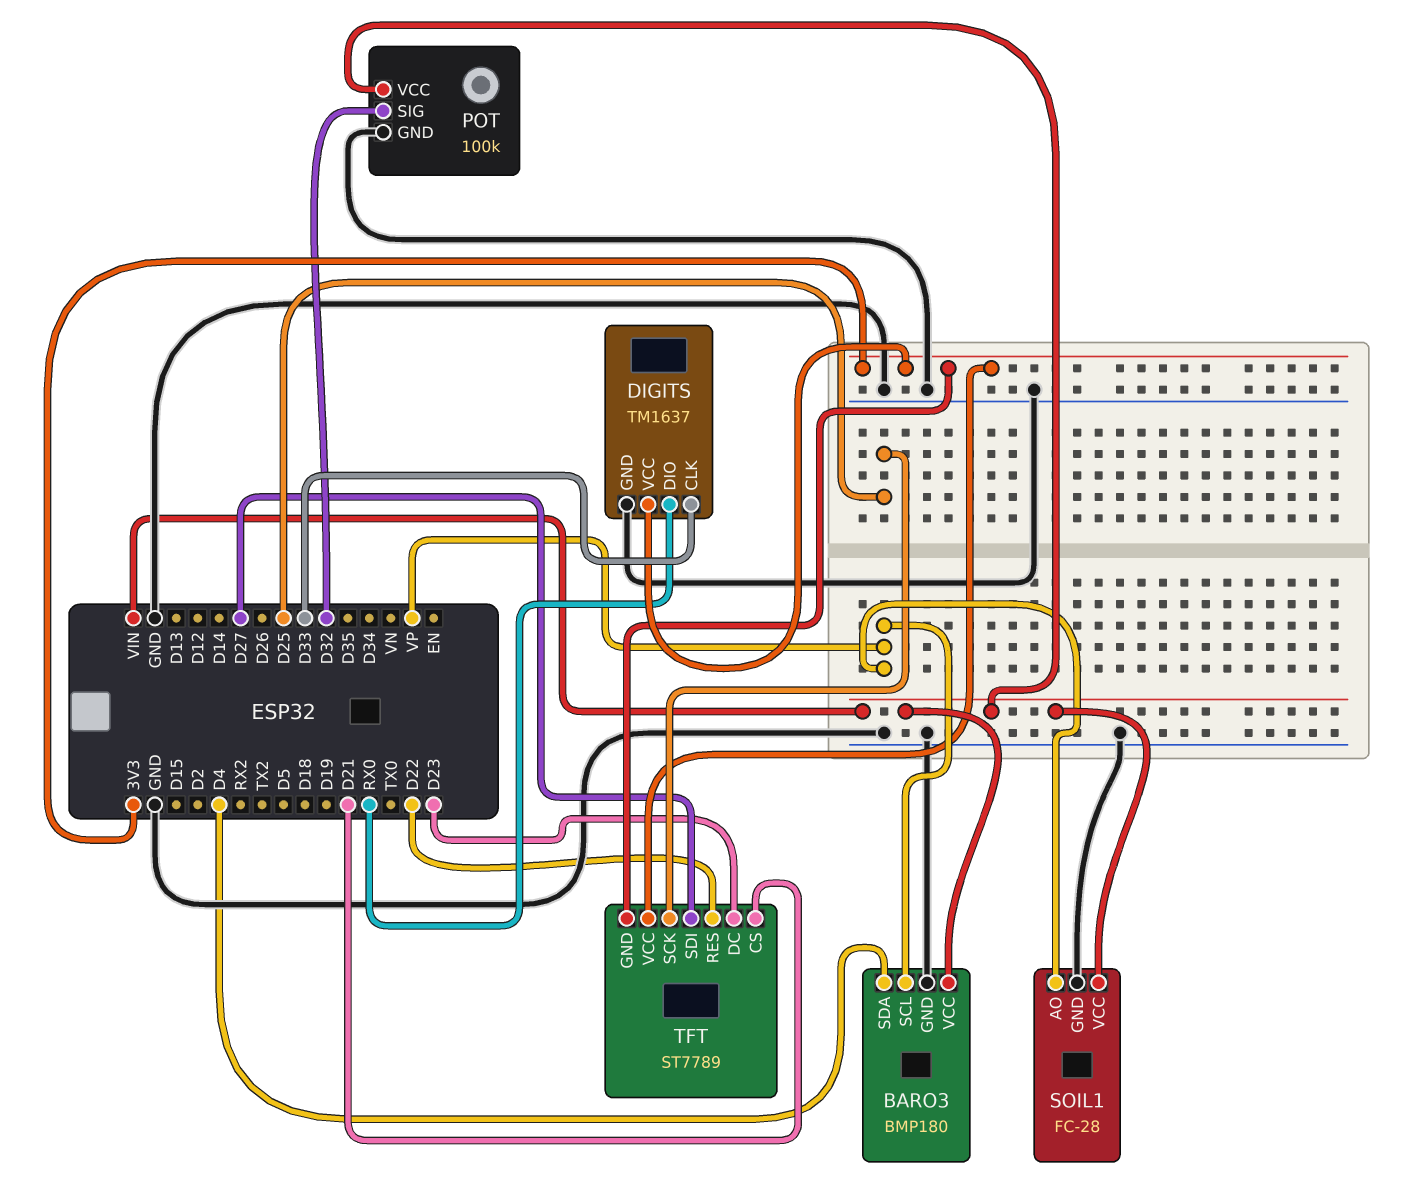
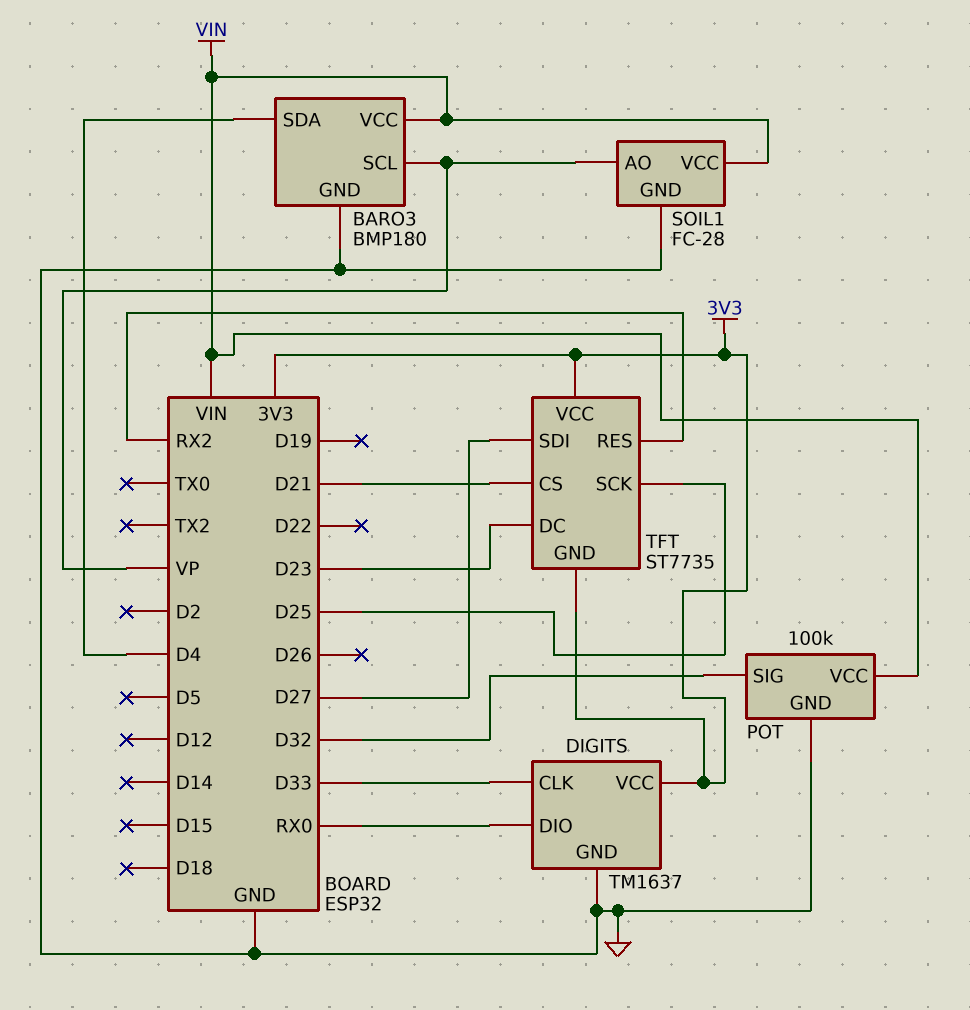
TFT: ST7789 -> ST7735
TFT pin RES: D22 -> RX2

